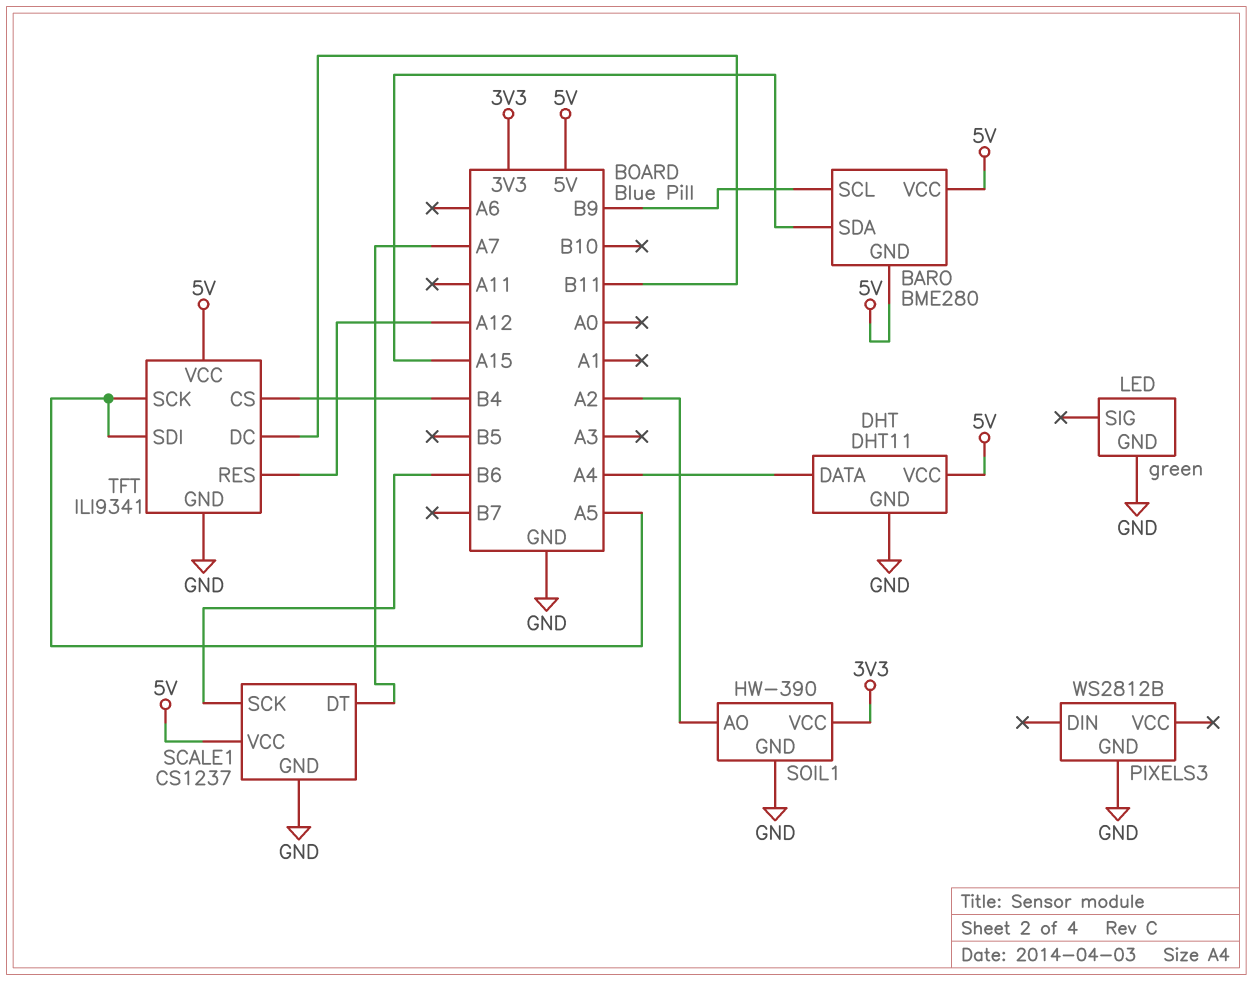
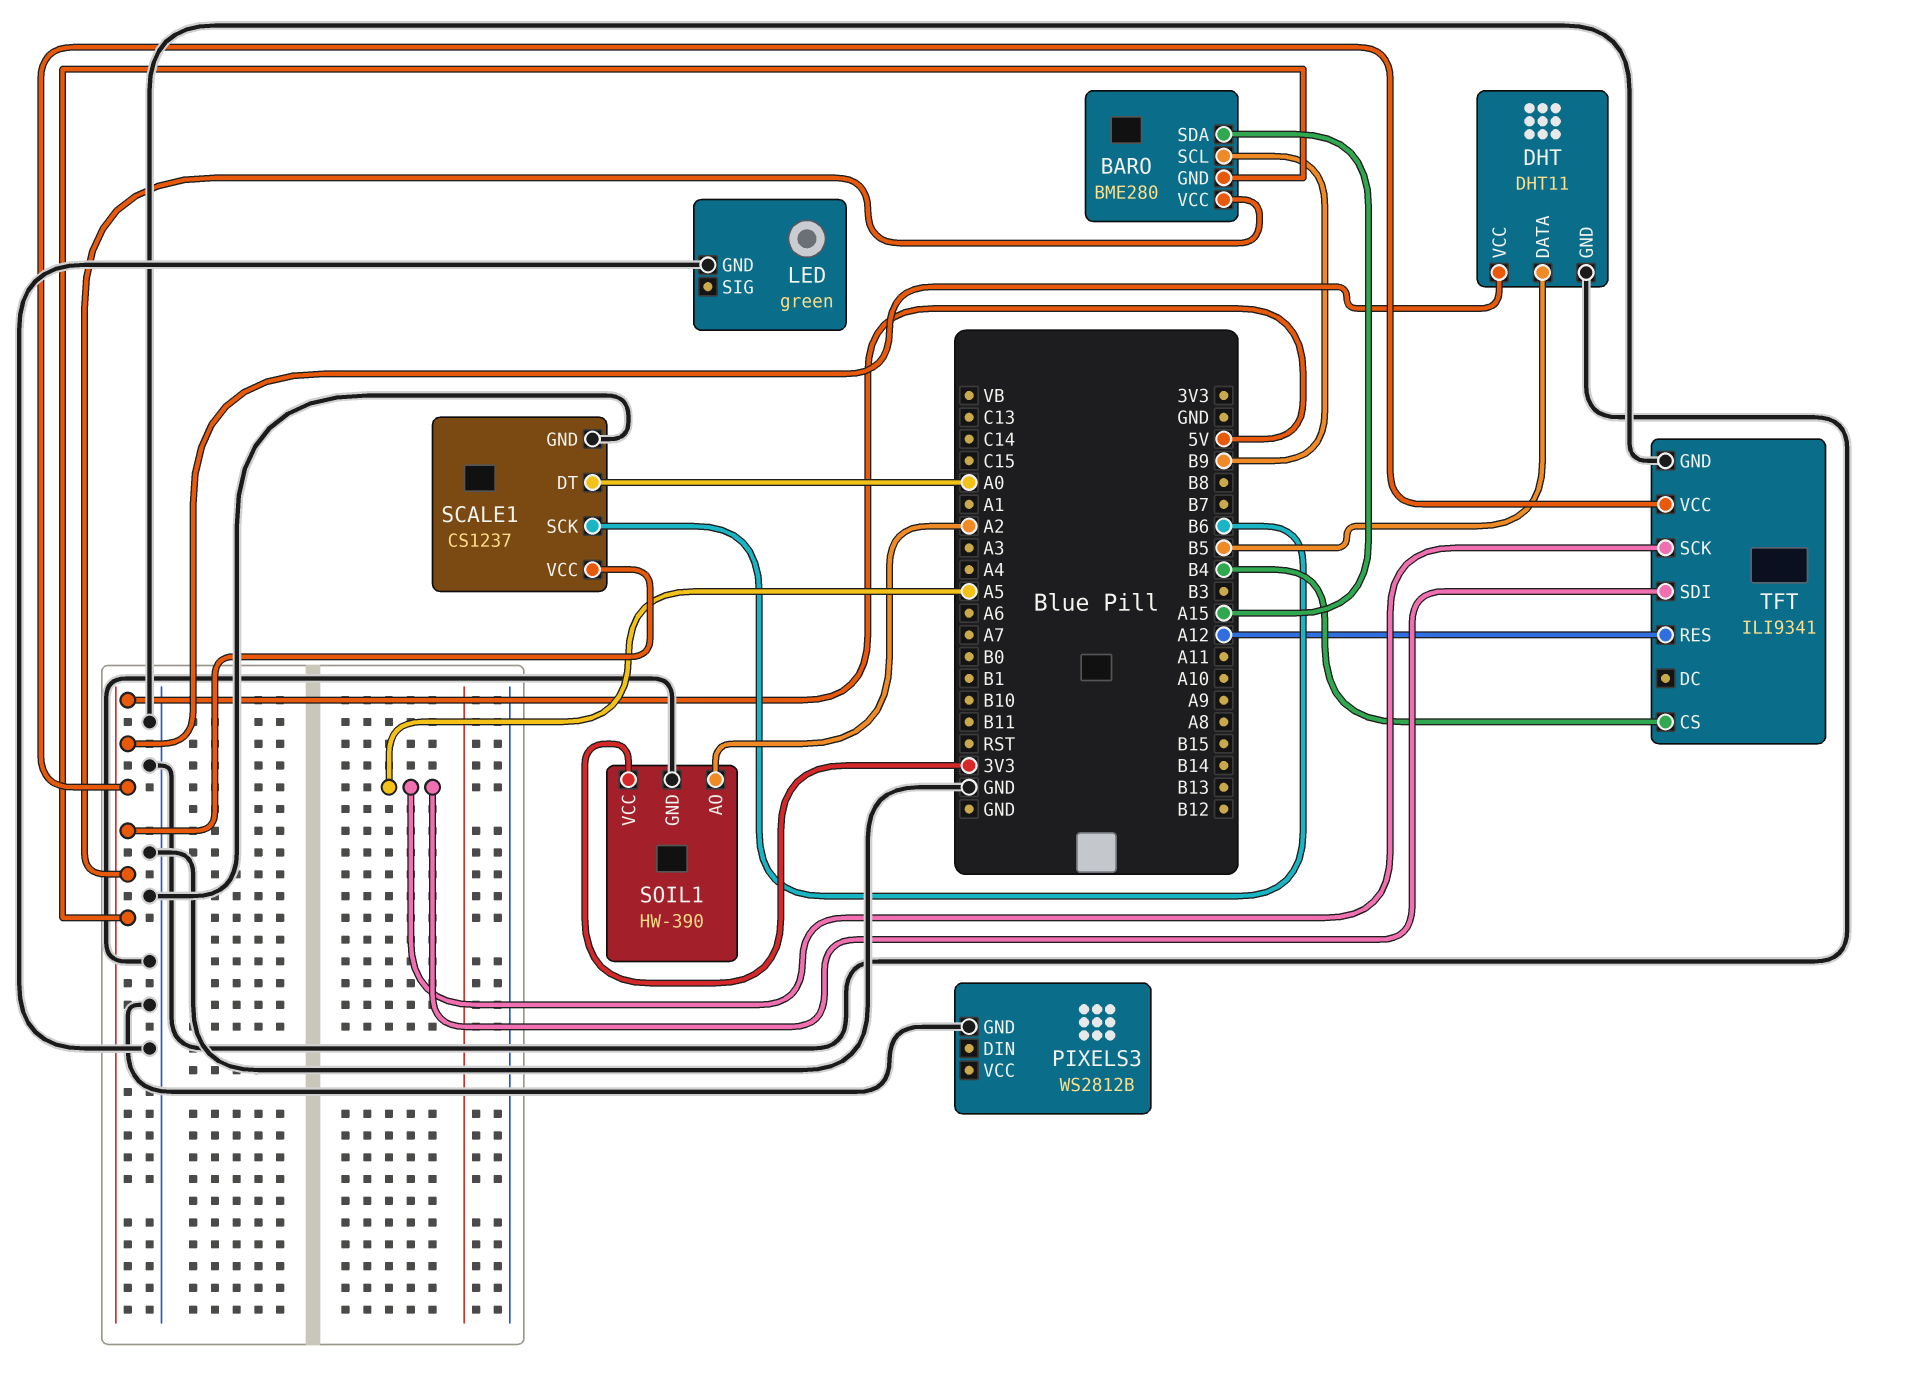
DHT pin DATA: A4 -> B5
SCALE1 pin DT: A7 -> A0
TFT pin DC: B11 -> none

